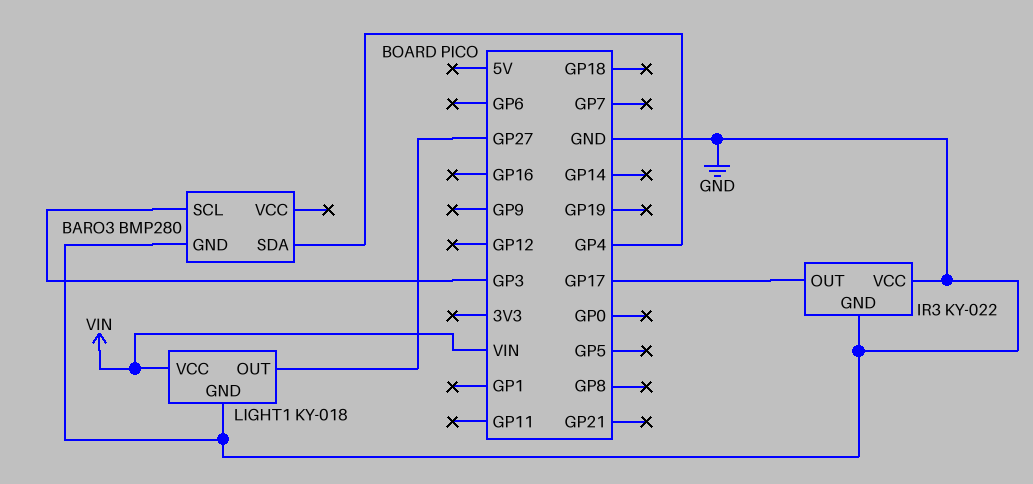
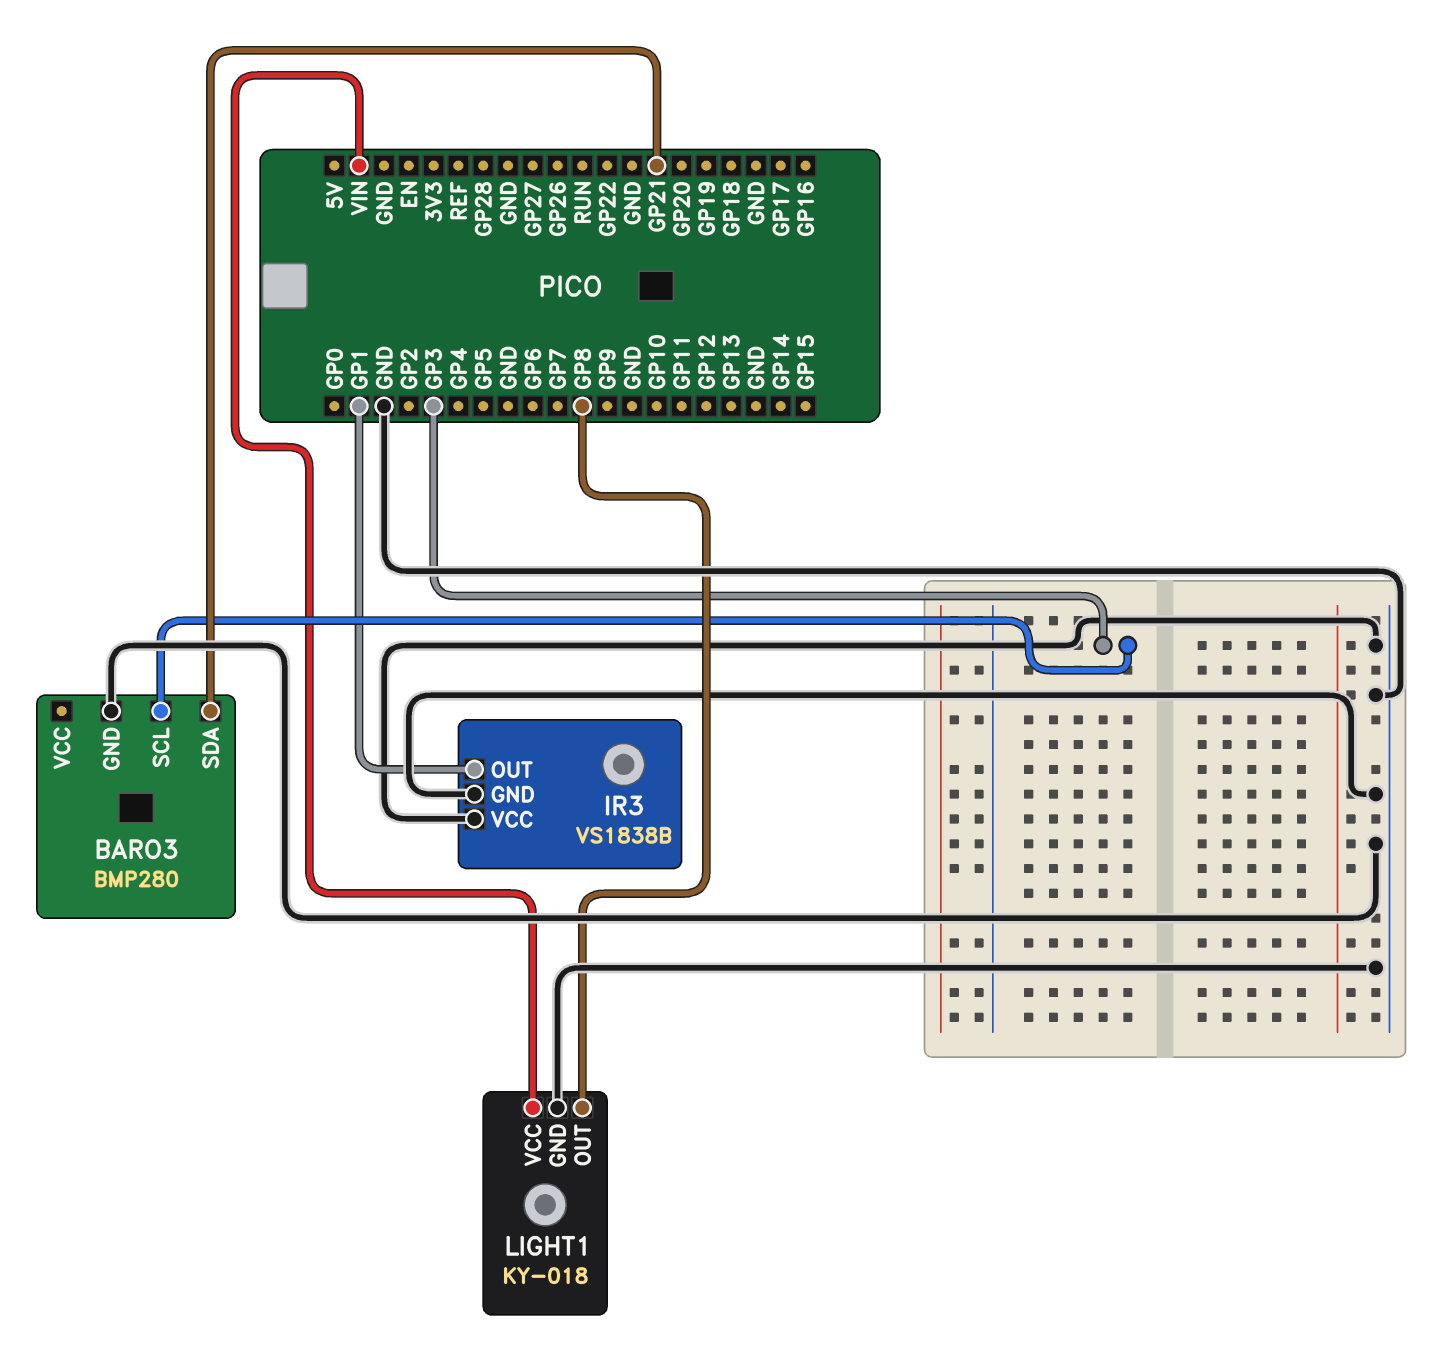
BARO3 pin SDA: GP4 -> GP21
IR3: KY-022 -> VS1838B
IR3 pin OUT: GP17 -> GP1
LIGHT1 pin OUT: GP27 -> GP8

